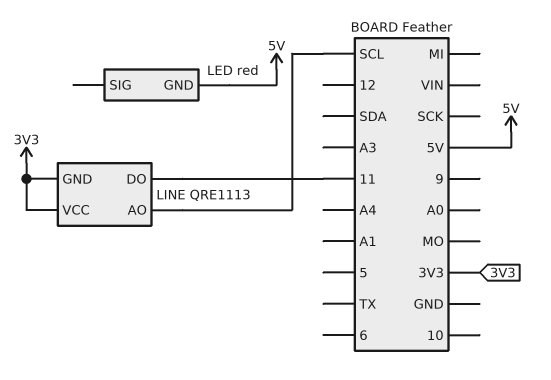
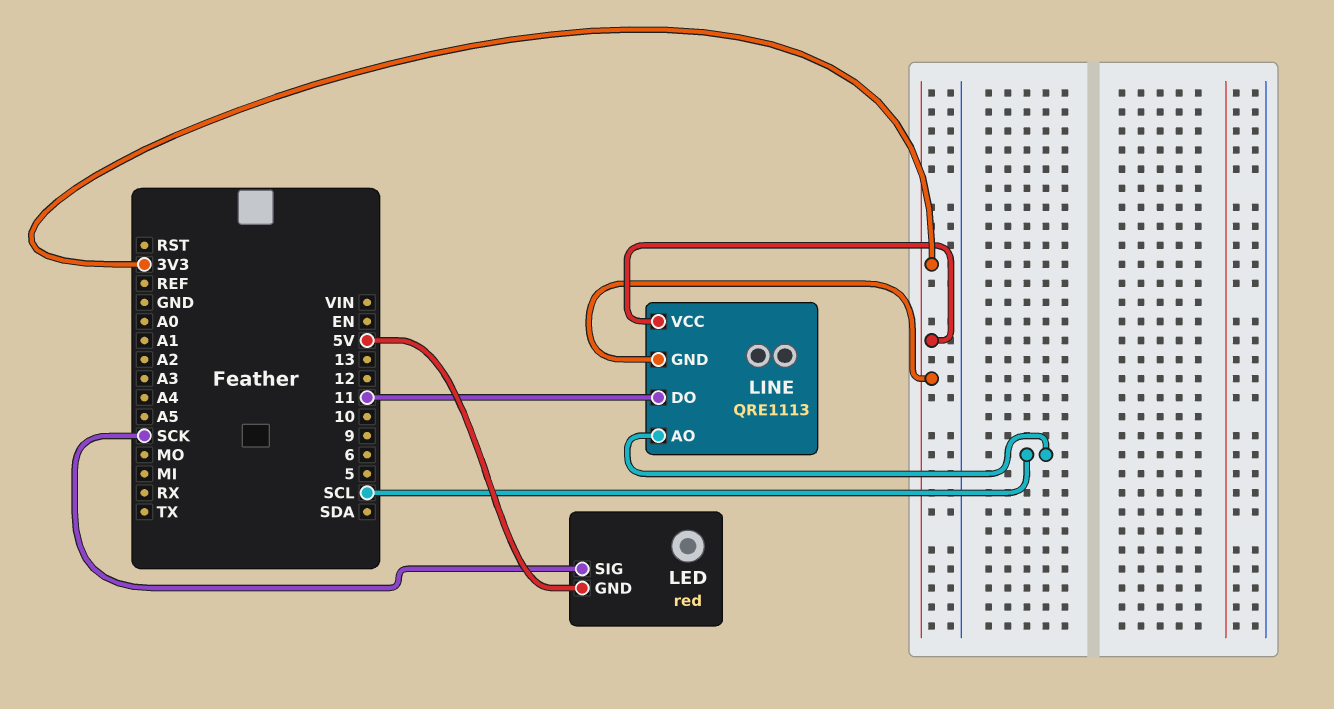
LED pin SIG: none -> SCK

